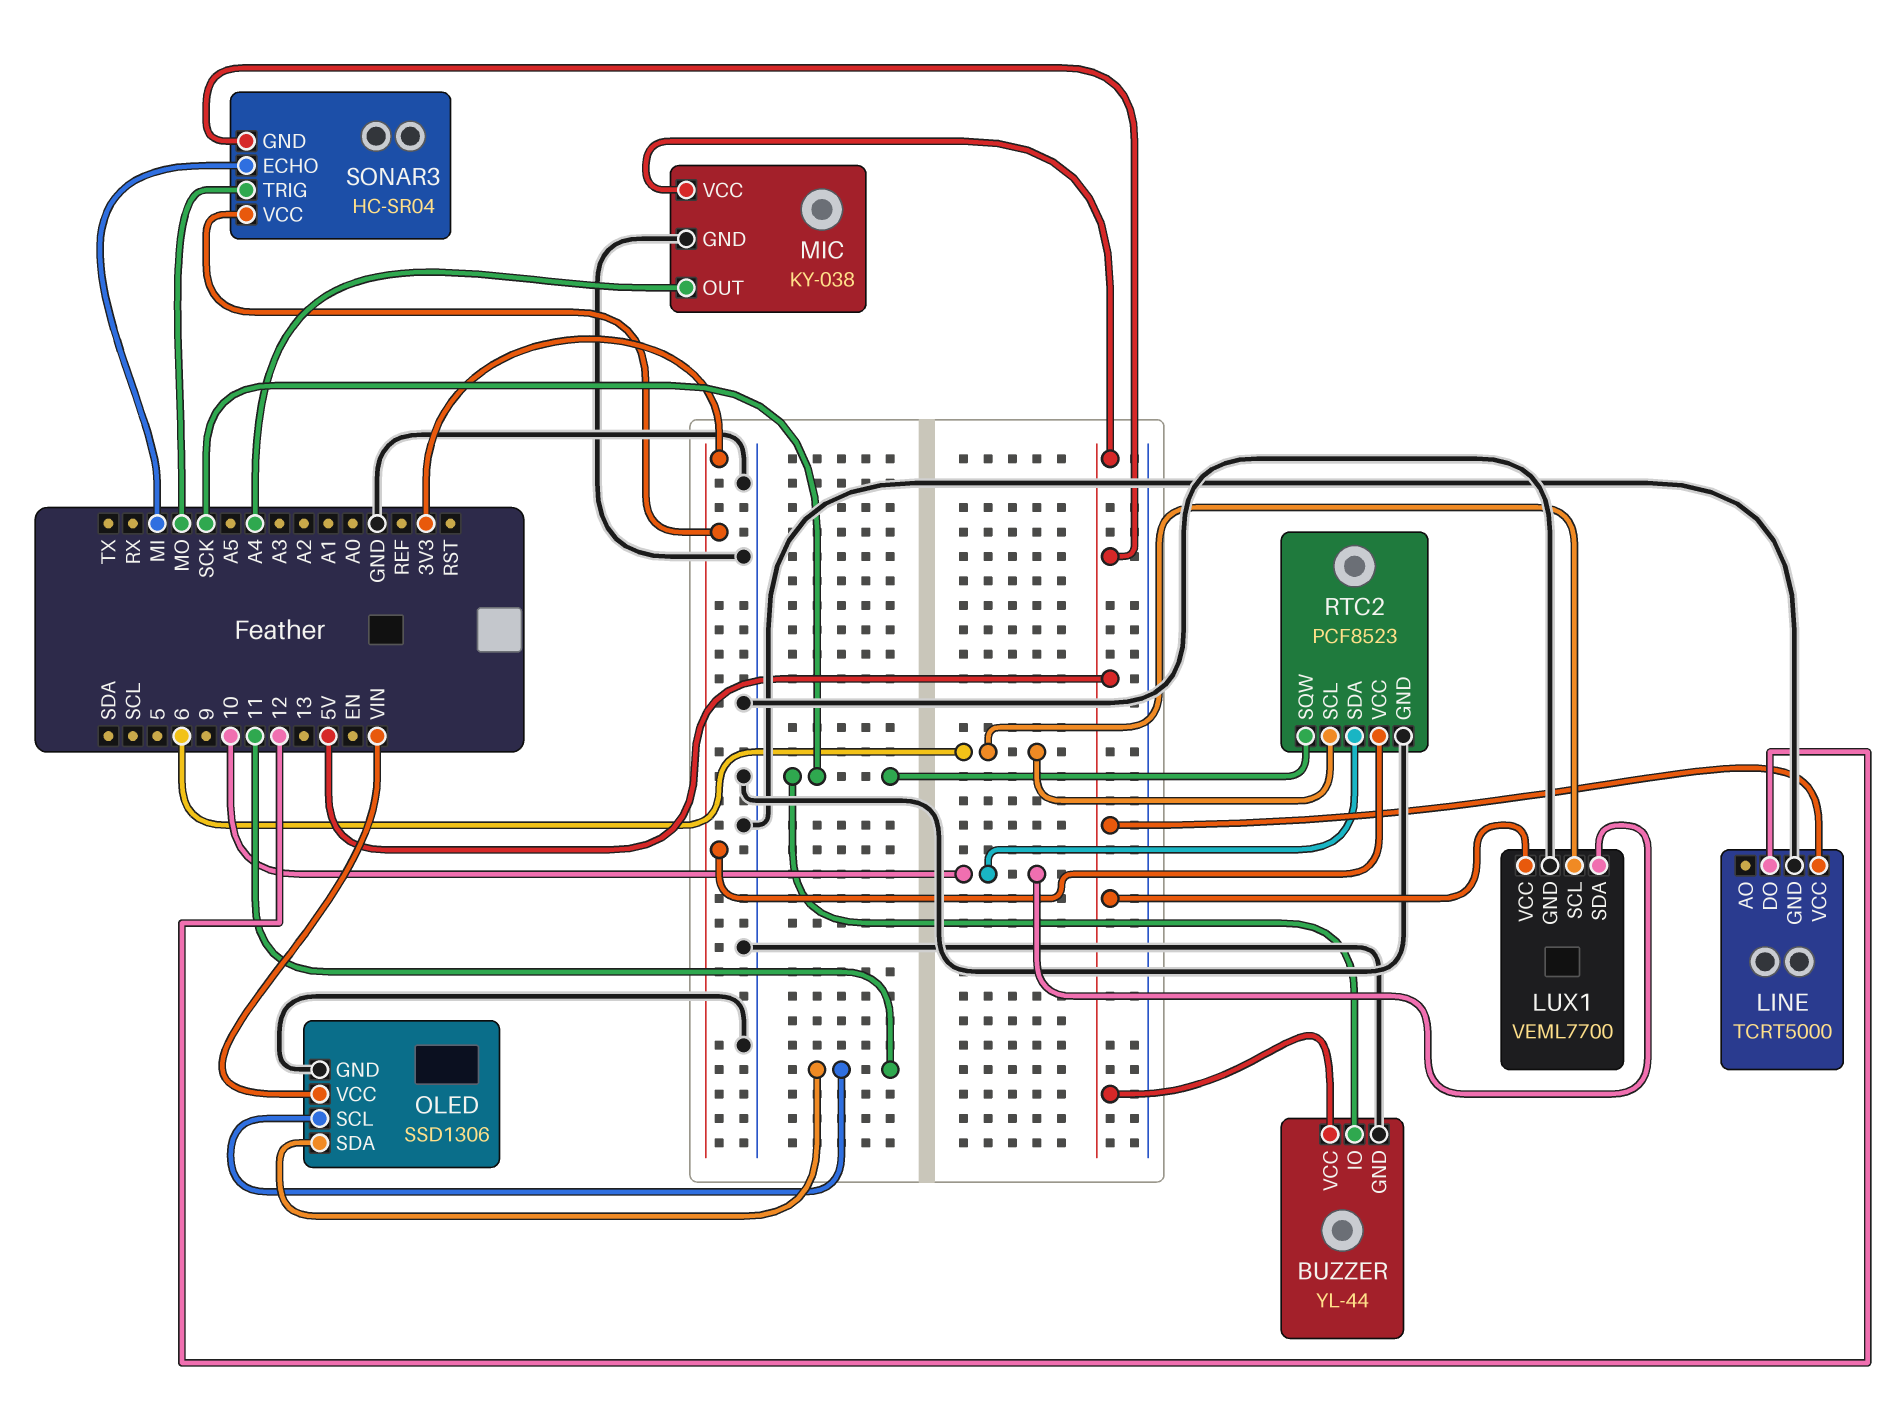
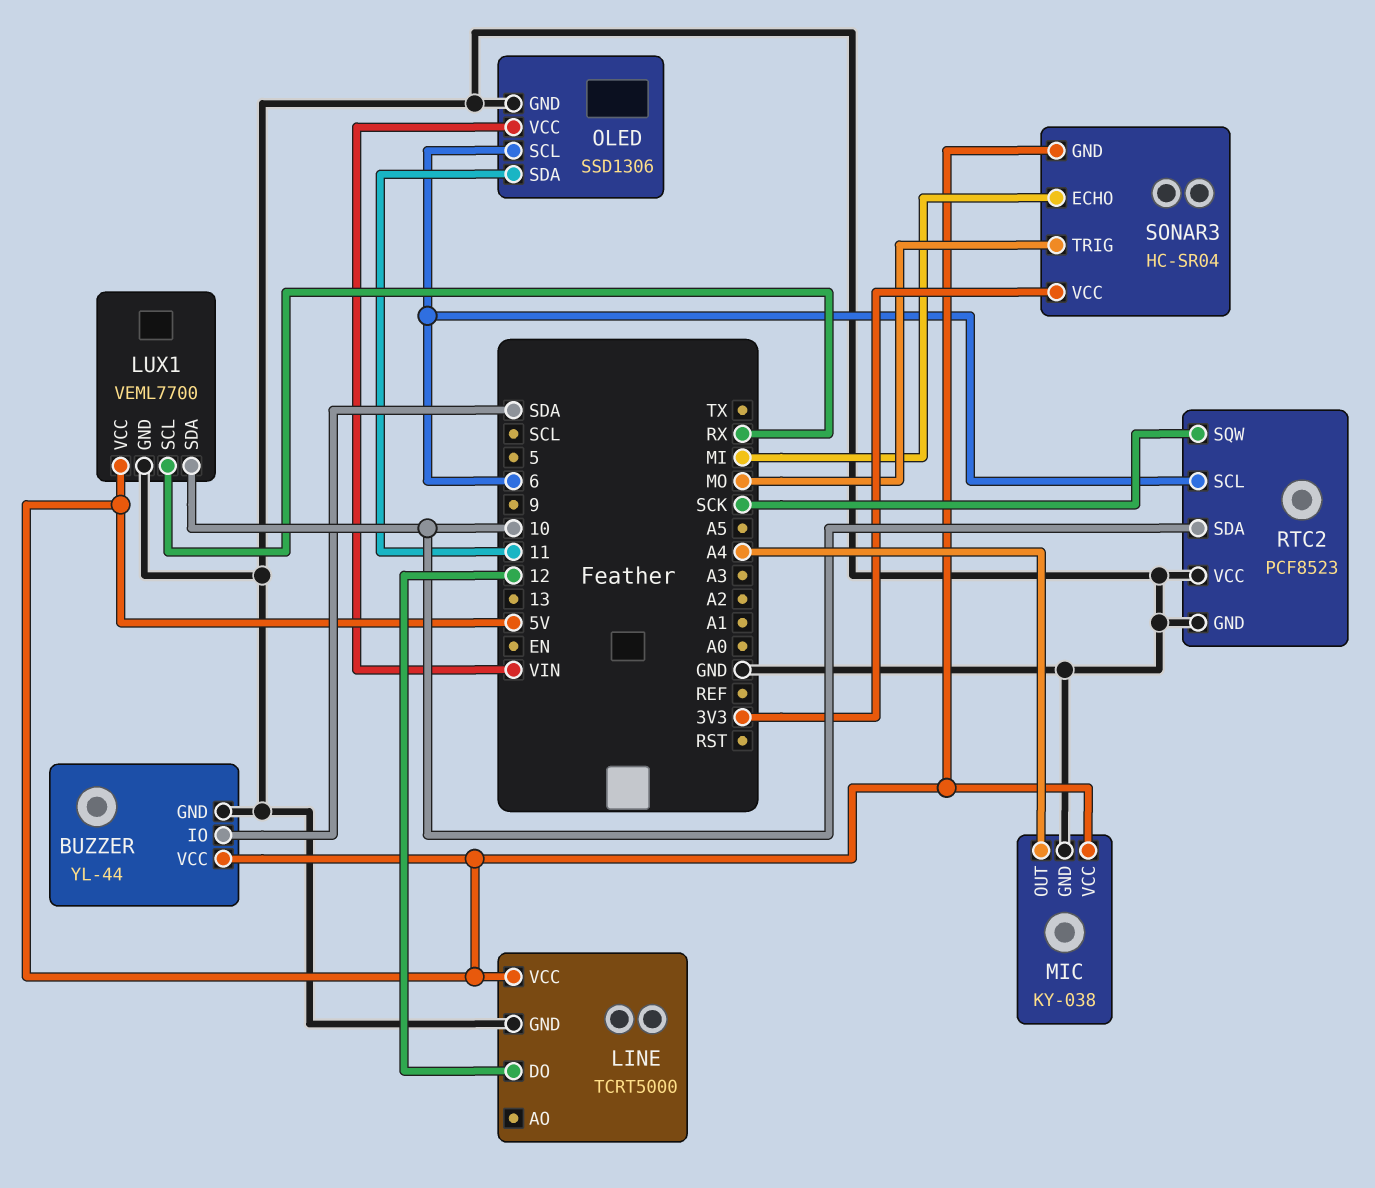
BUZZER pin IO: SCK -> SDA
LUX1 pin SCL: 6 -> RX
OLED pin SCL: 11 -> 6
RTC2 pin VCC: 3V3 -> GND

